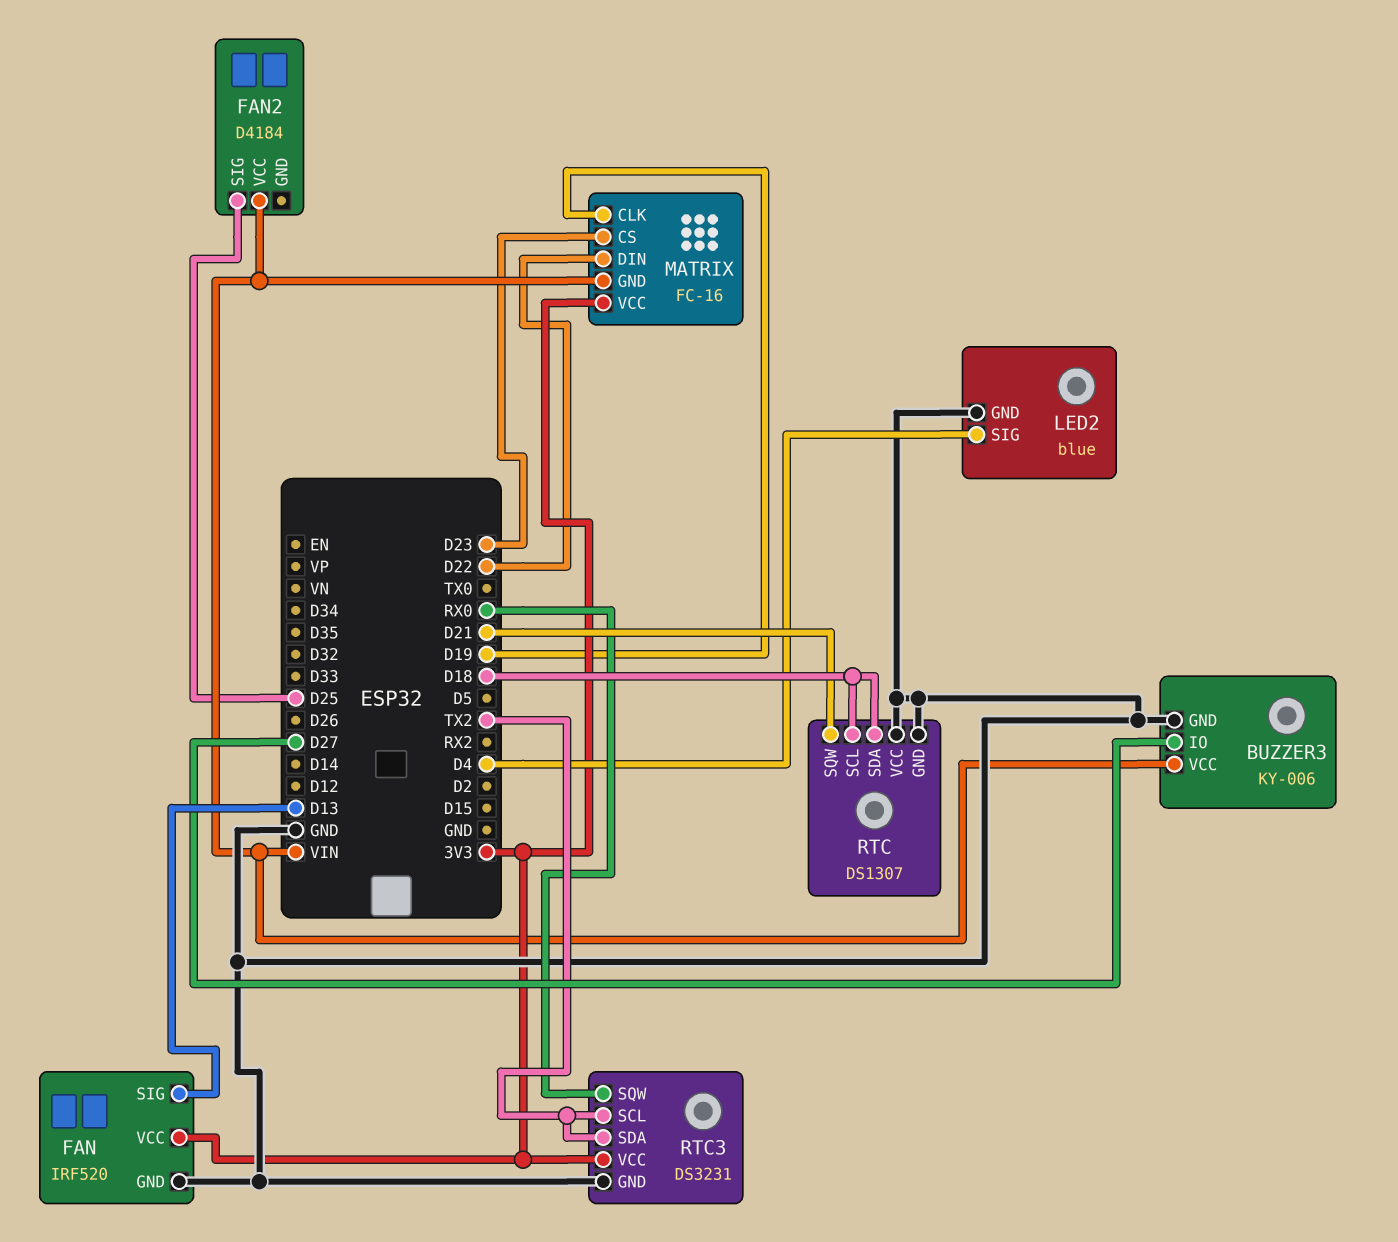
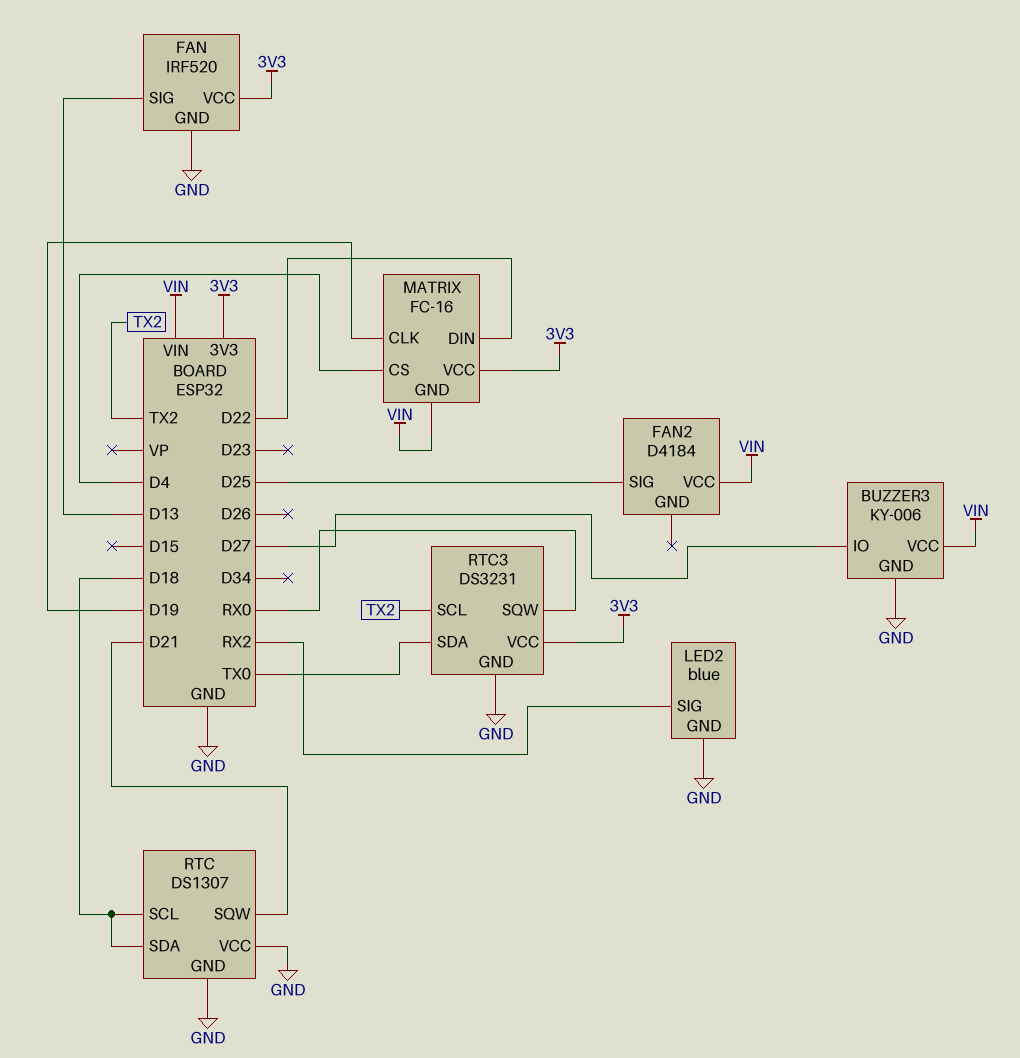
LED2 pin SIG: D4 -> RX2
MATRIX pin CS: D23 -> D4
RTC3 pin SDA: TX2 -> TX0

